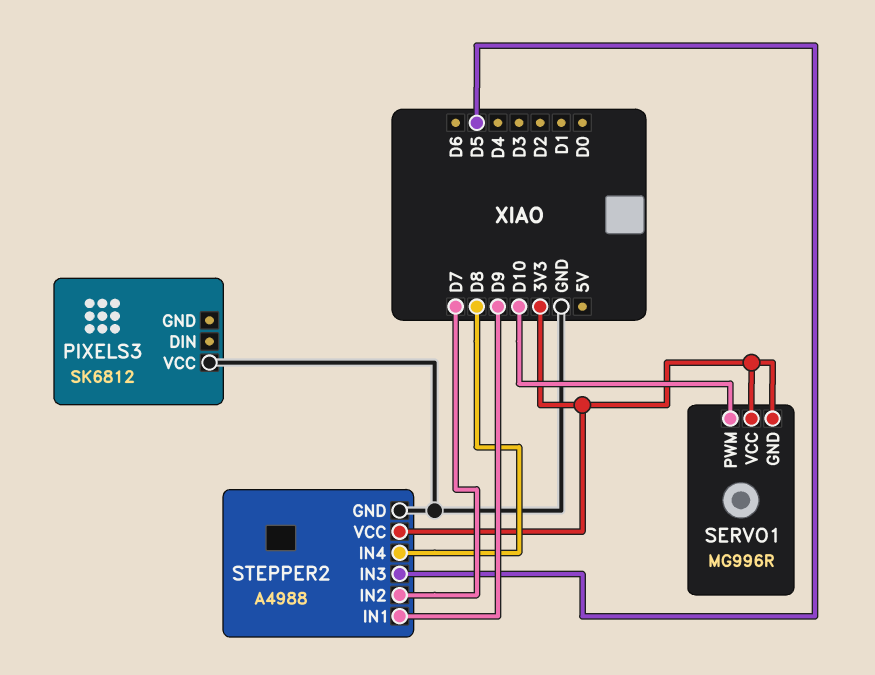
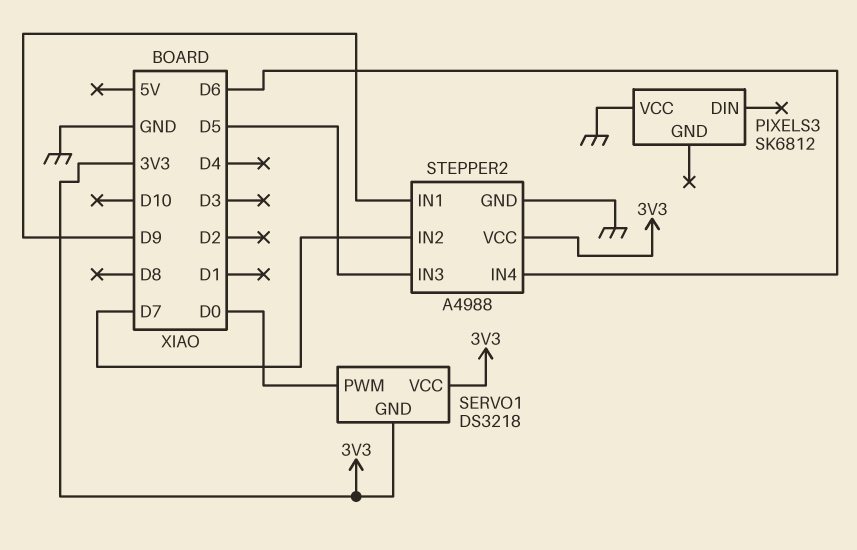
SERVO1: MG996R -> DS3218
SERVO1 pin PWM: D10 -> D0
STEPPER2 pin IN4: D8 -> D6

